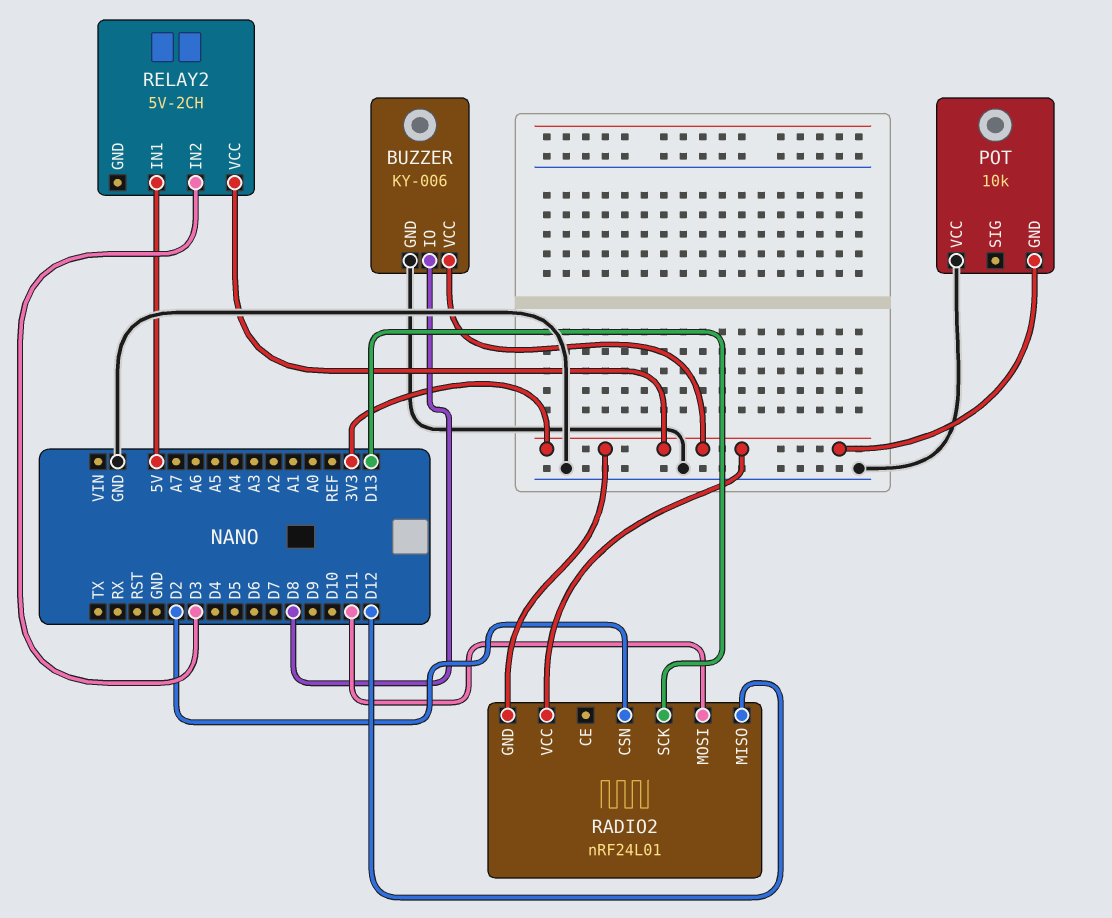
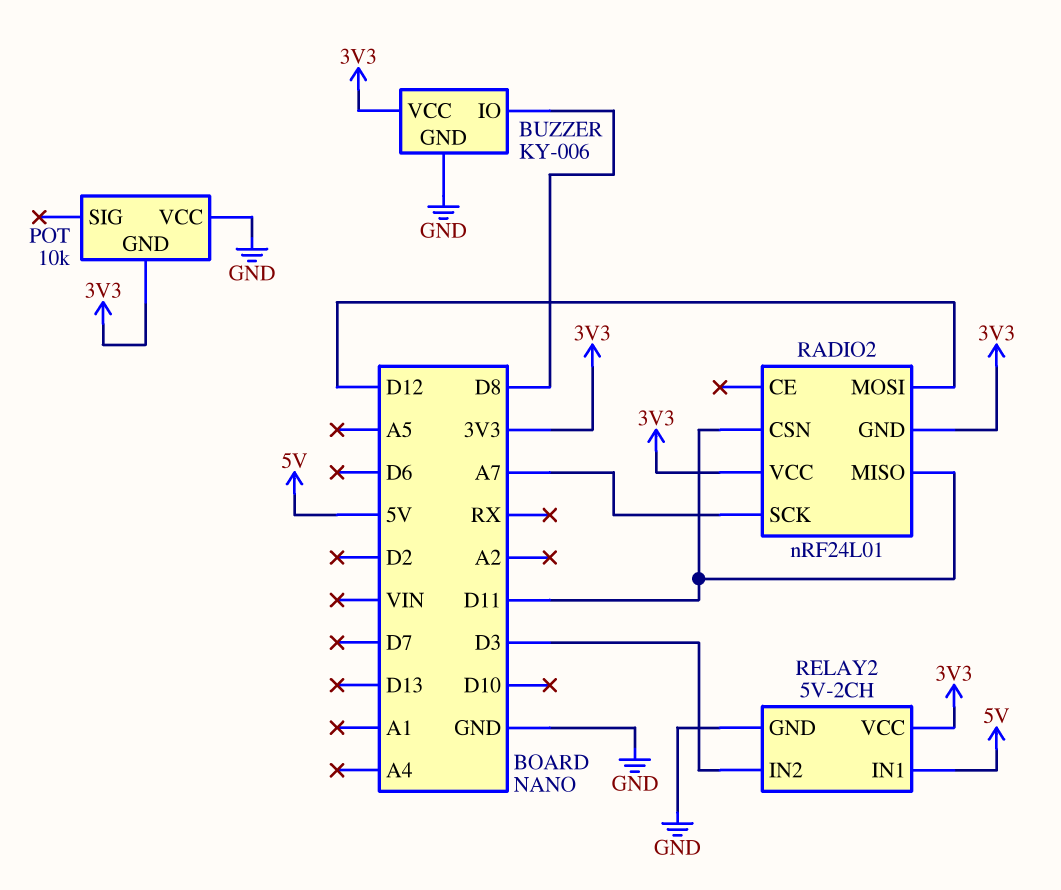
RADIO2 pin CSN: D2 -> D11
RADIO2 pin MISO: D12 -> D11
RADIO2 pin MOSI: D11 -> D12
RADIO2 pin SCK: D13 -> A7
RELAY2 pin GND: none -> GND

